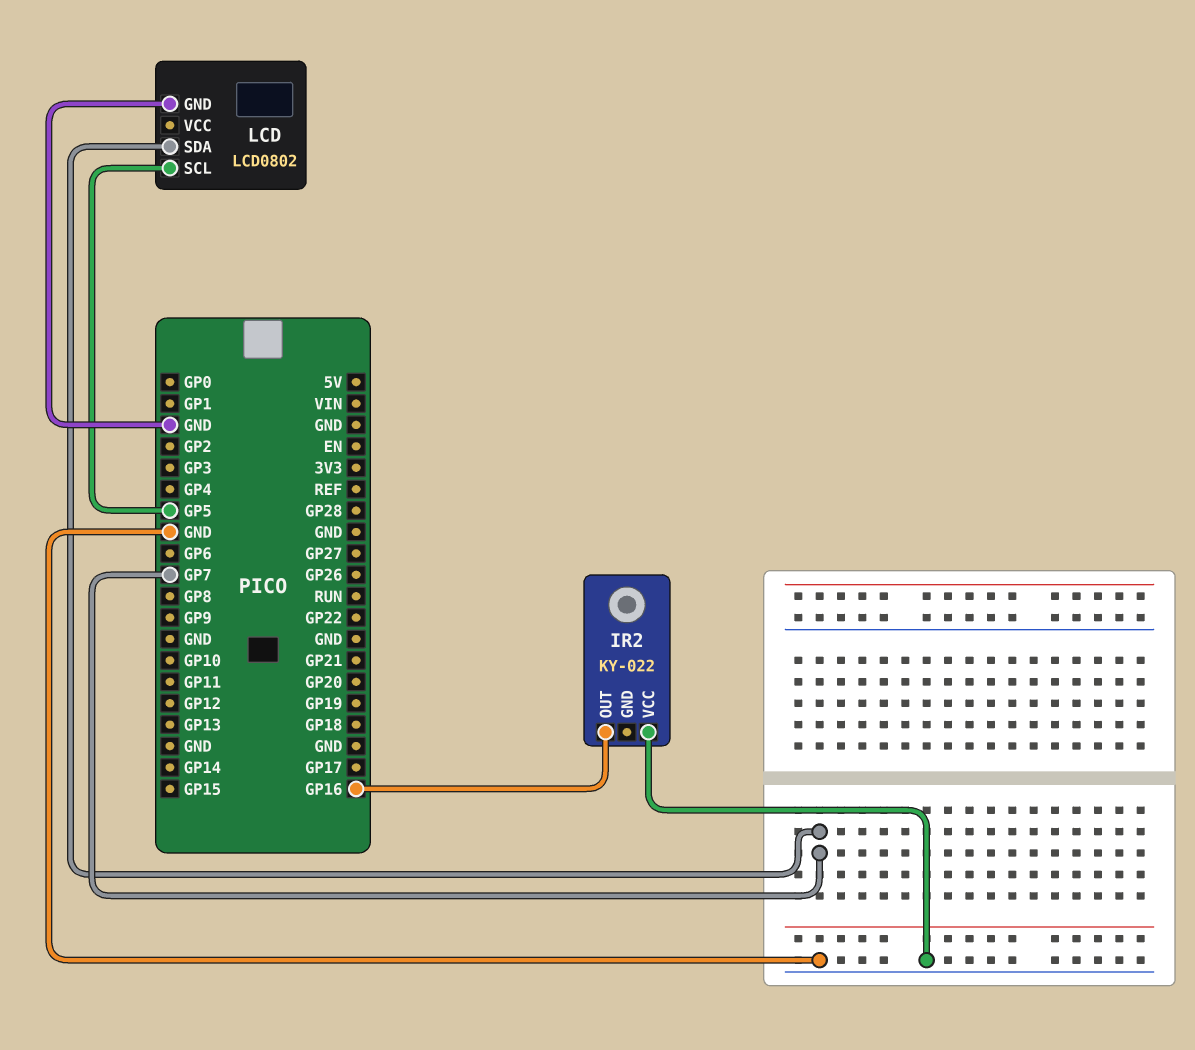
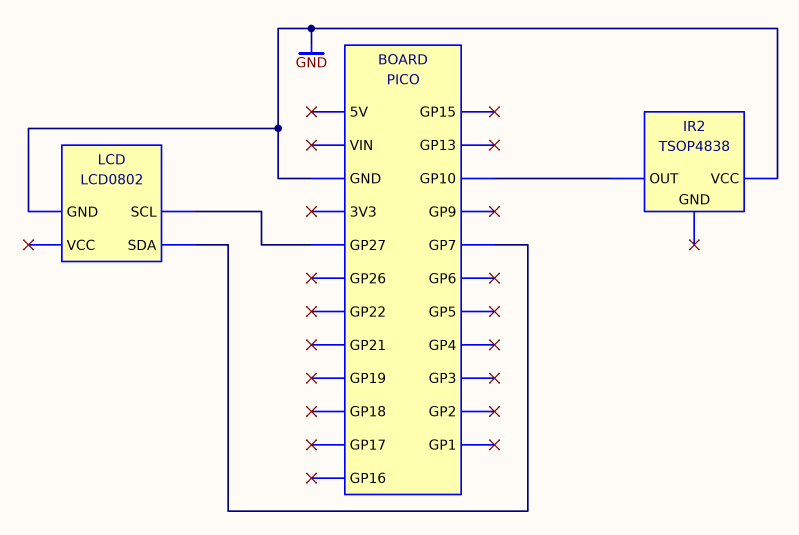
IR2: KY-022 -> TSOP4838
IR2 pin OUT: GP16 -> GP10
LCD pin SCL: GP5 -> GP27

